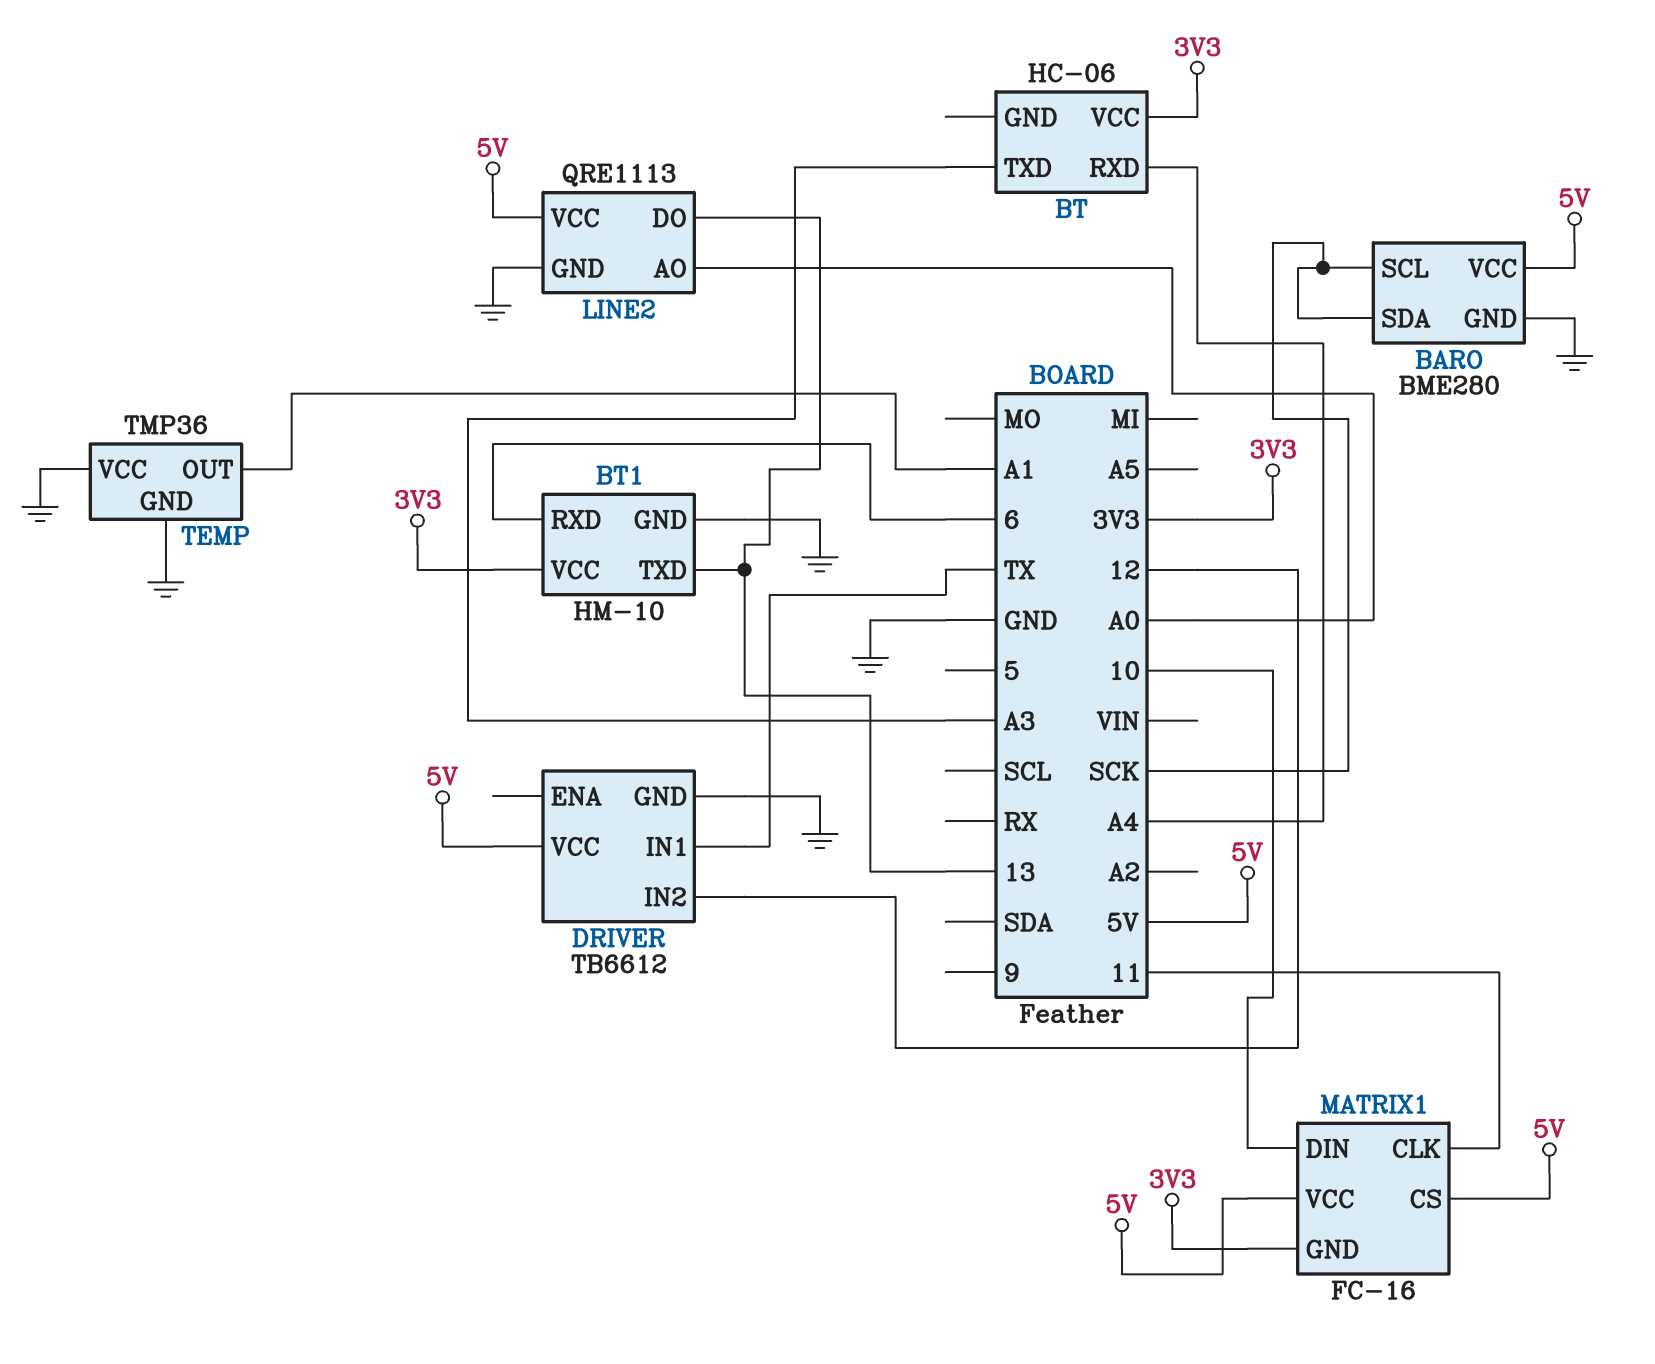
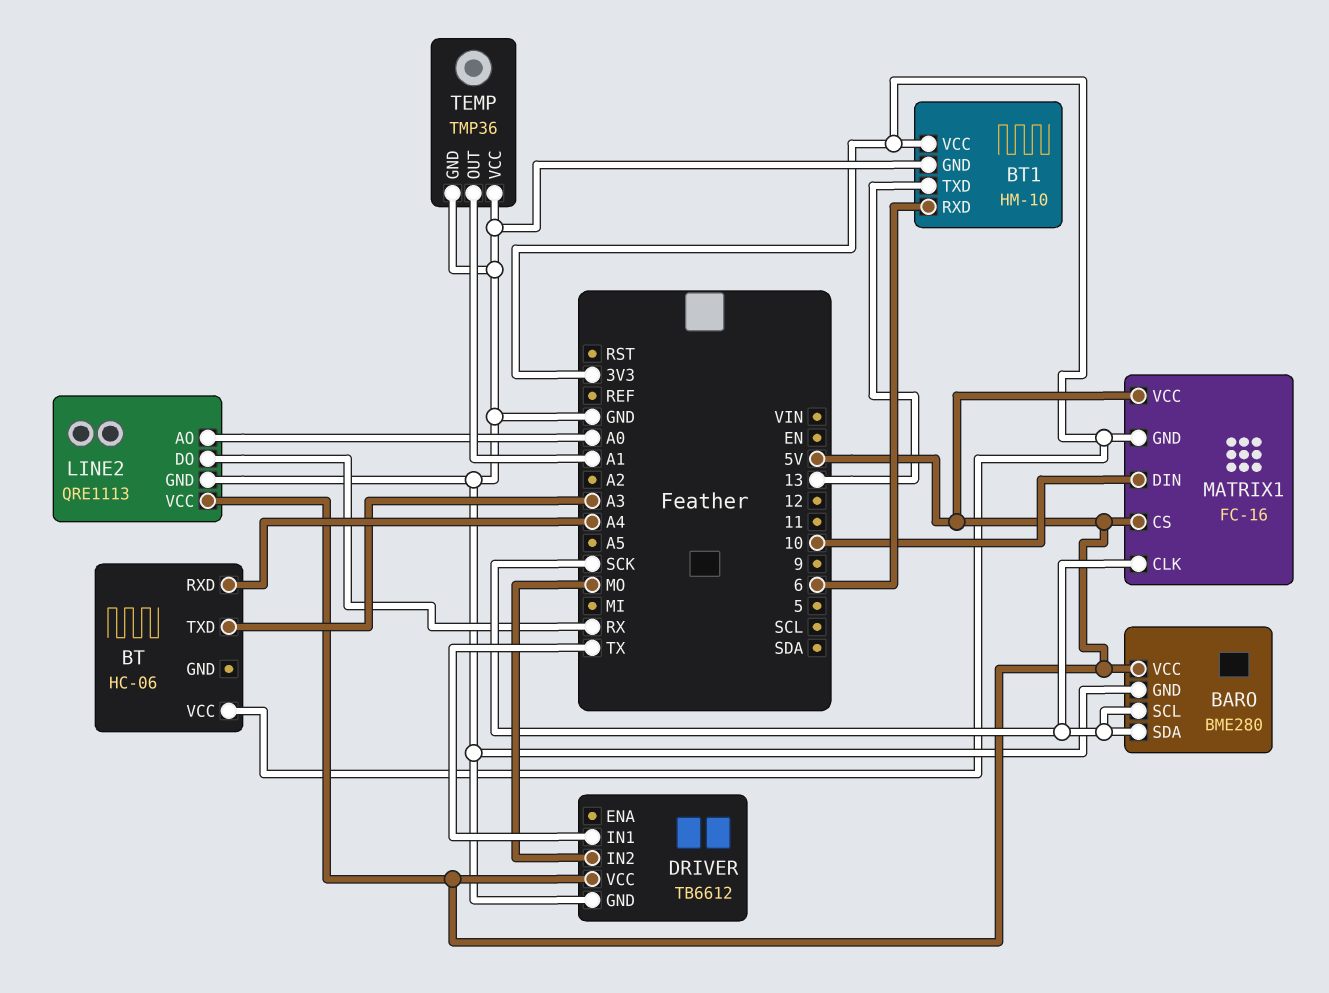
DRIVER pin IN2: 12 -> MO
LINE2 pin DO: 13 -> RX
MATRIX1 pin CLK: 11 -> SCK

